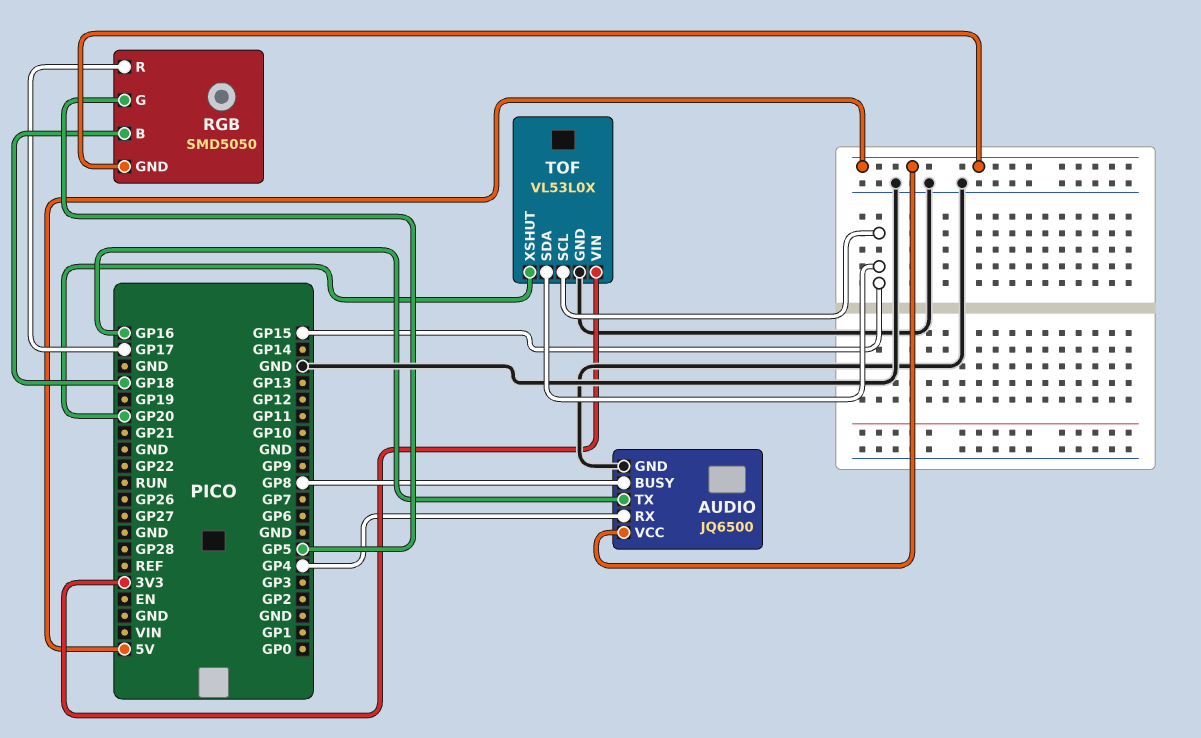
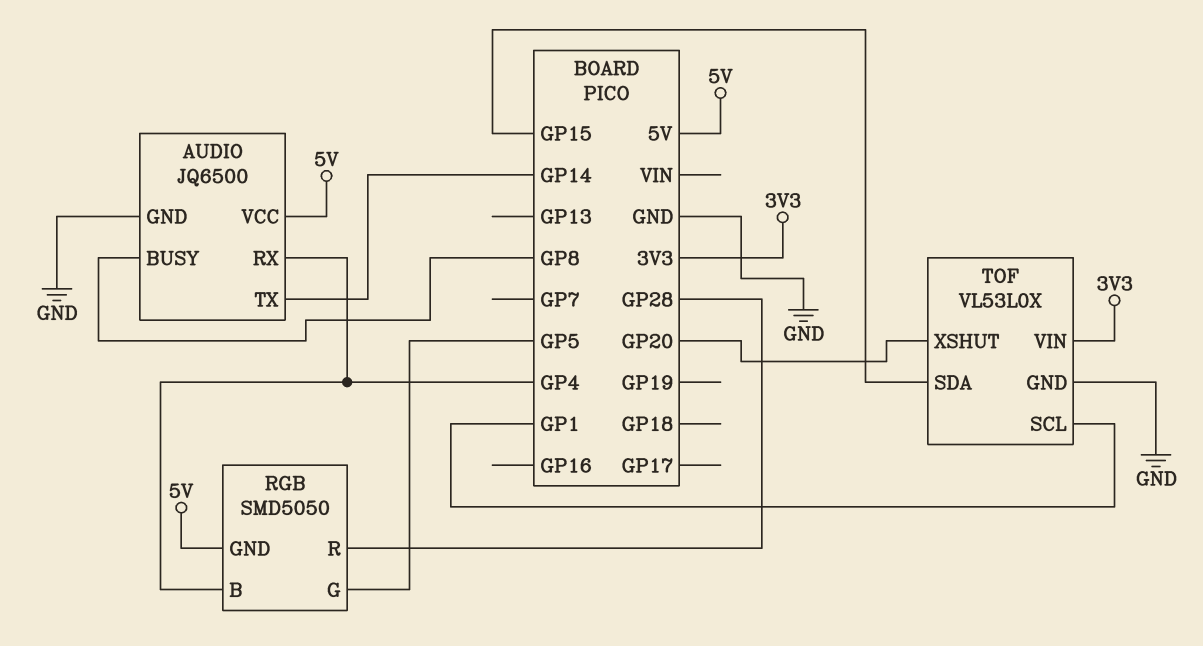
AUDIO pin TX: GP16 -> GP14
RGB pin B: GP18 -> GP4
RGB pin R: GP17 -> GP28
TOF pin SCL: GP15 -> GP1

